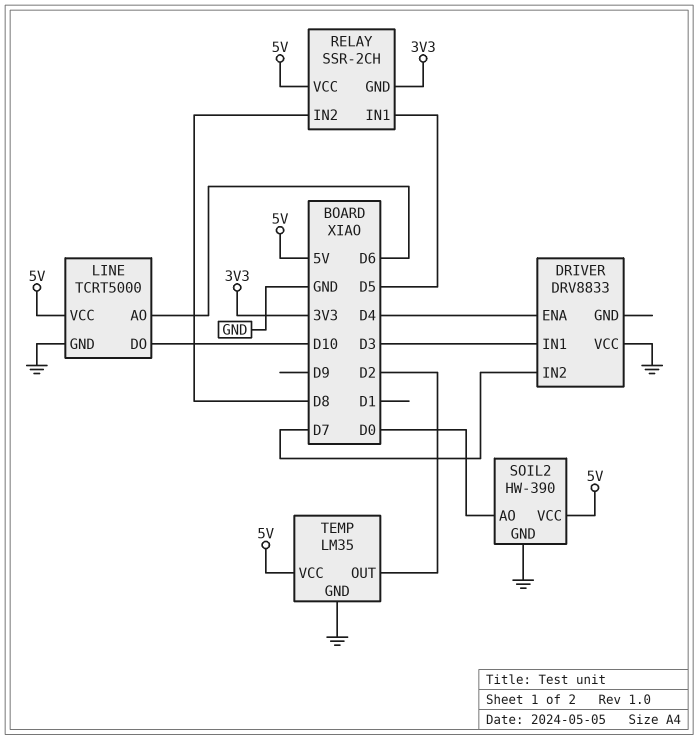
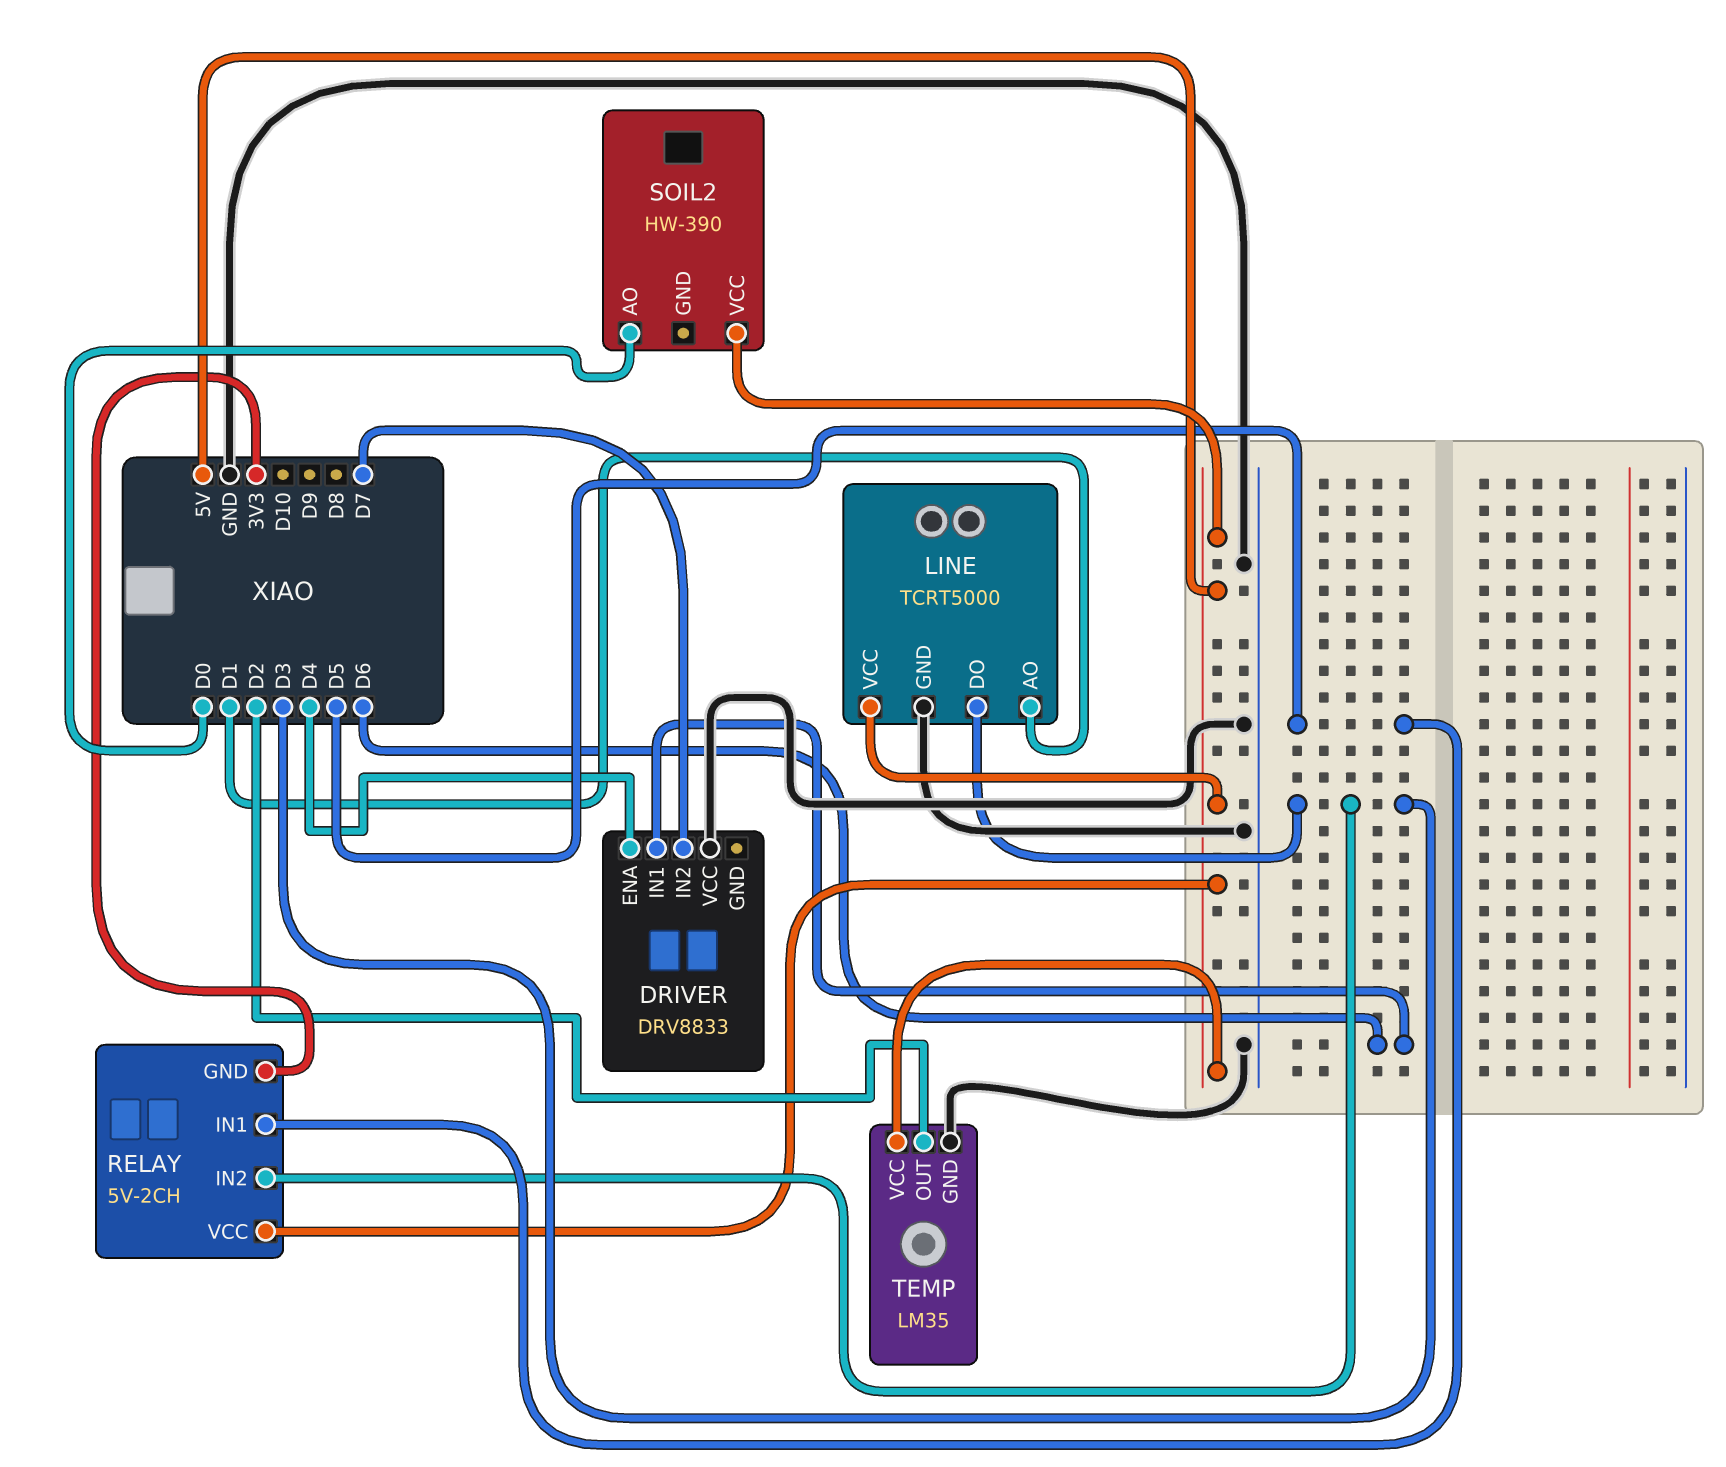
DRIVER pin IN1: D3 -> D6
LINE pin AO: D6 -> D1
LINE pin DO: D10 -> D3
RELAY: SSR-2CH -> 5V-2CH
RELAY pin IN2: D8 -> D3
SOIL2 pin GND: GND -> none

